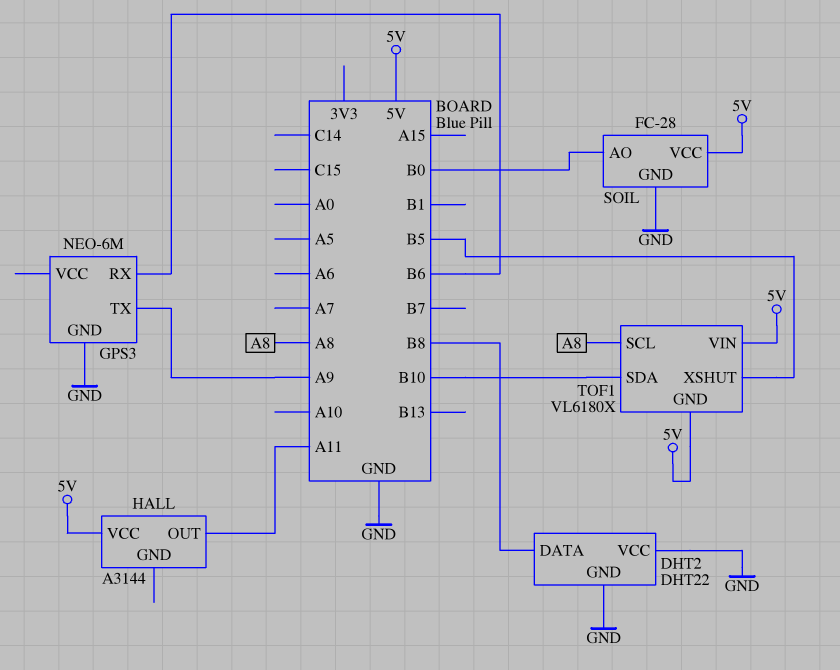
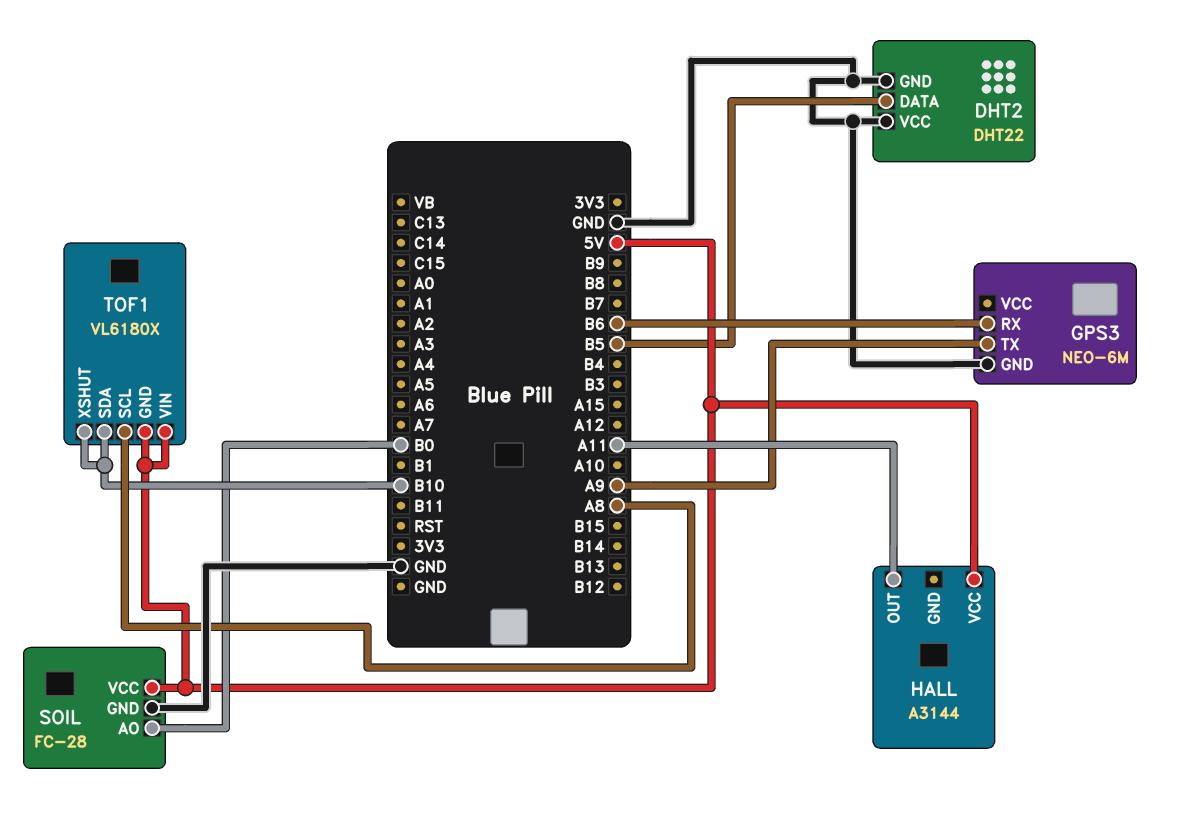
DHT2 pin DATA: B8 -> B5
TOF1 pin XSHUT: B5 -> B10

